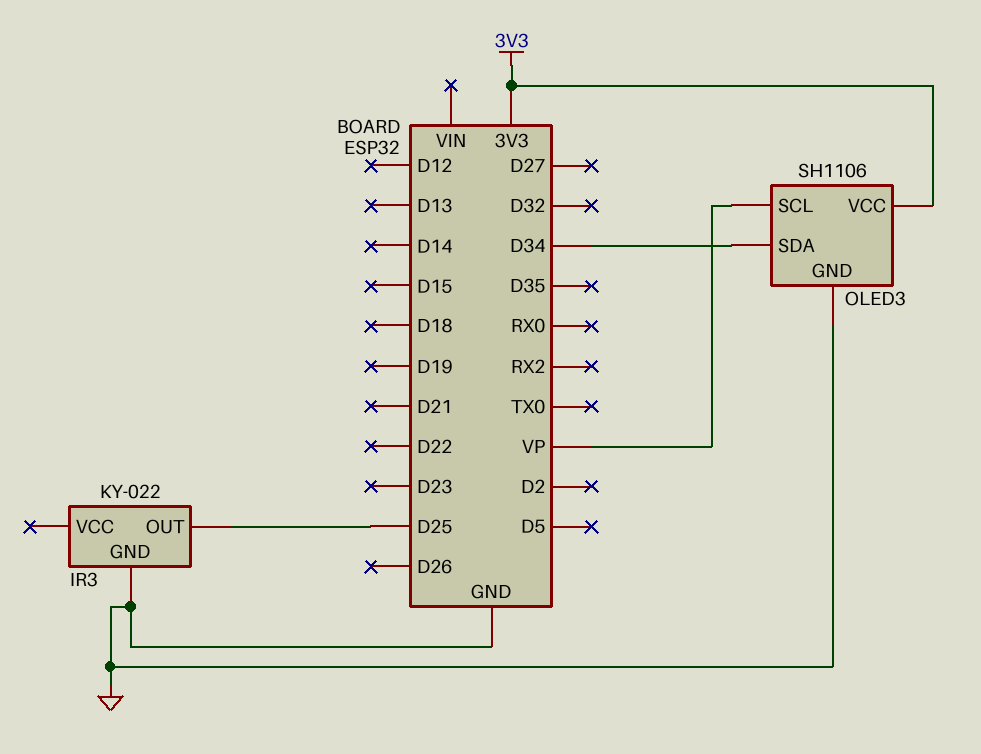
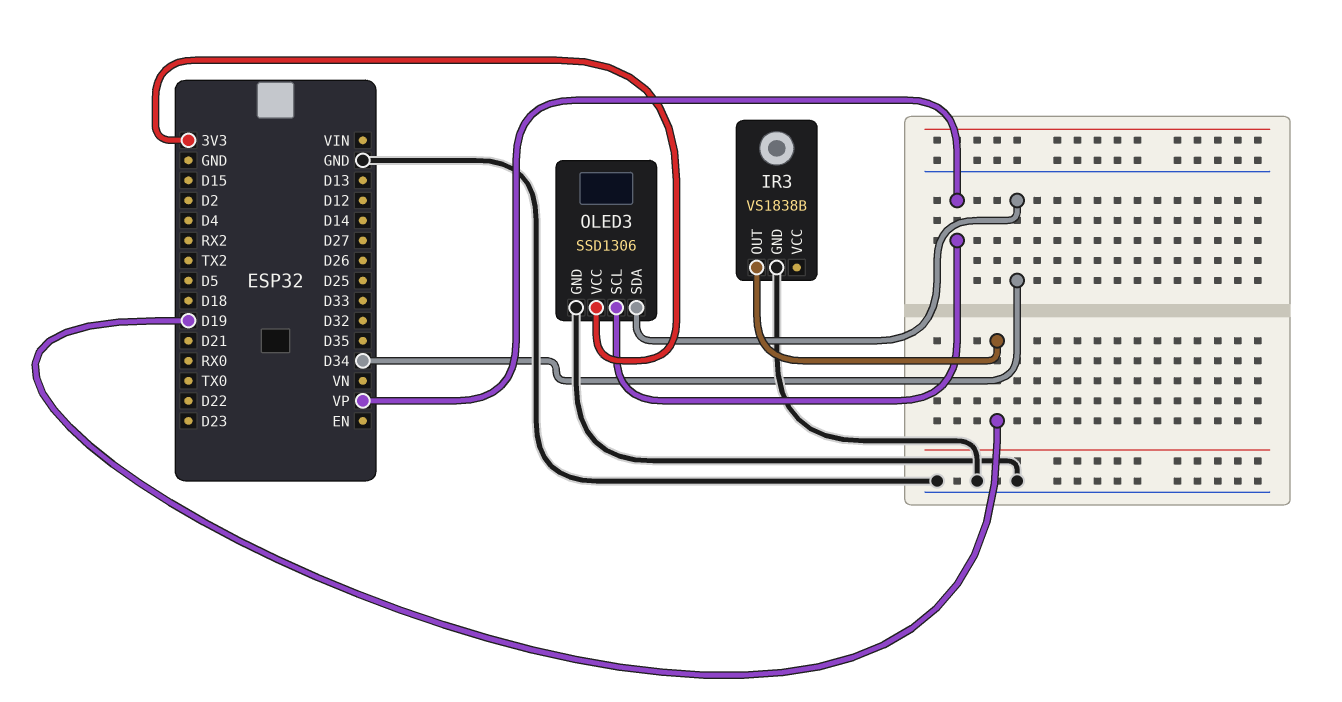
IR3: KY-022 -> VS1838B
IR3 pin OUT: D25 -> D19
OLED3: SH1106 -> SSD1306

